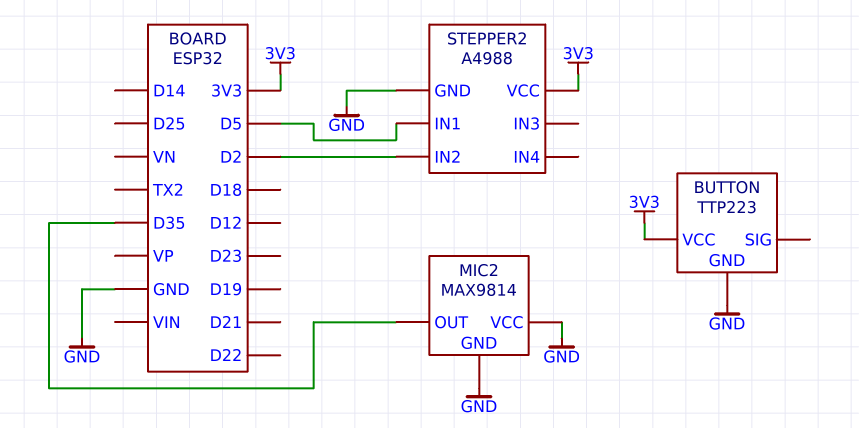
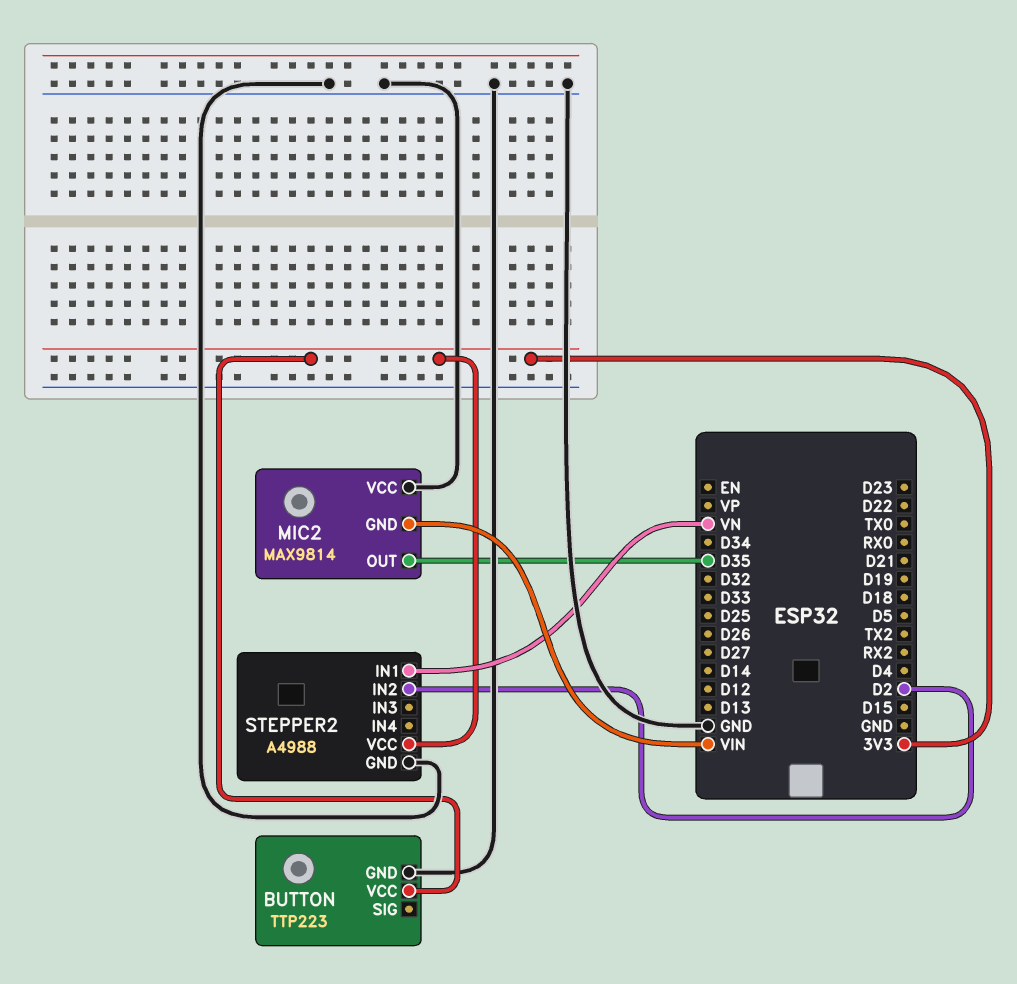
MIC2 pin GND: GND -> VIN
STEPPER2 pin IN1: D5 -> VN

